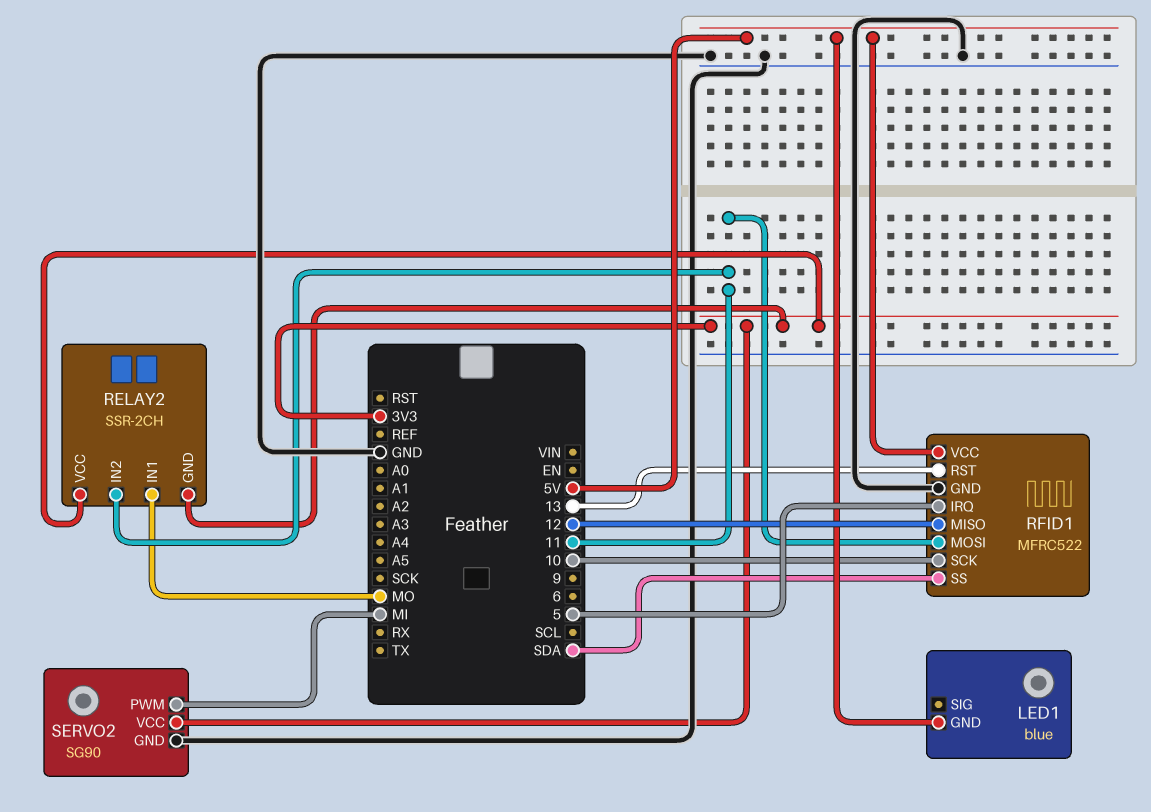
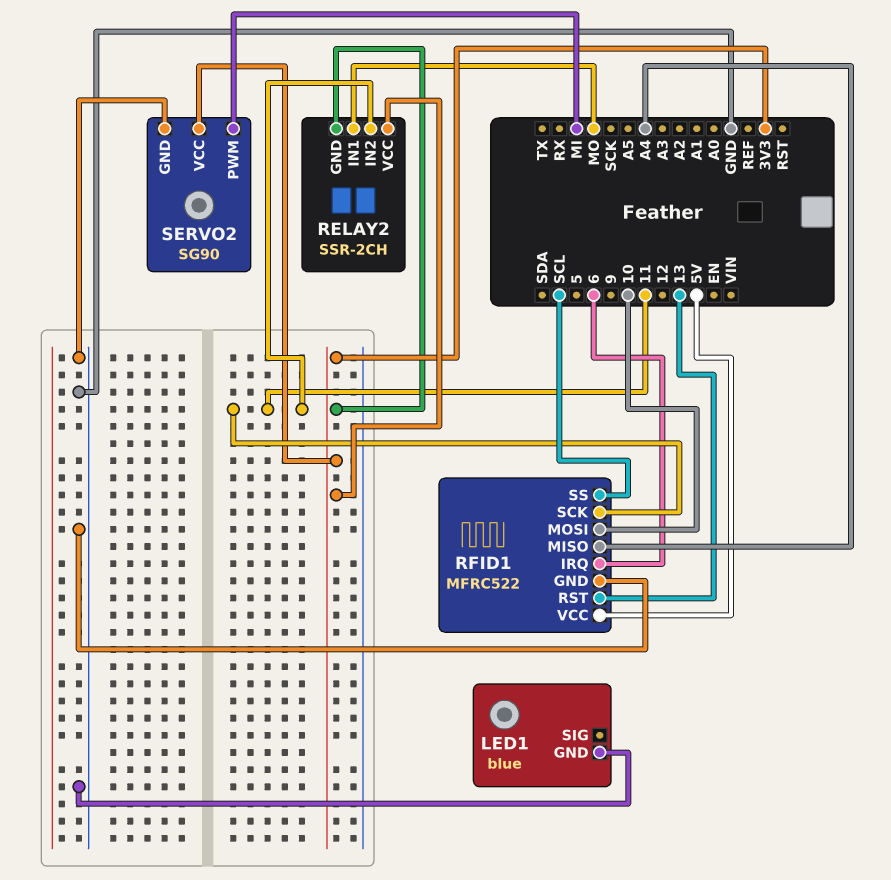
LED1 pin GND: 5V -> GND
RFID1 pin IRQ: 5 -> 6
RFID1 pin MISO: 12 -> A4
RFID1 pin MOSI: 11 -> 10
RFID1 pin SCK: 10 -> 11
RFID1 pin SS: SDA -> SCL

